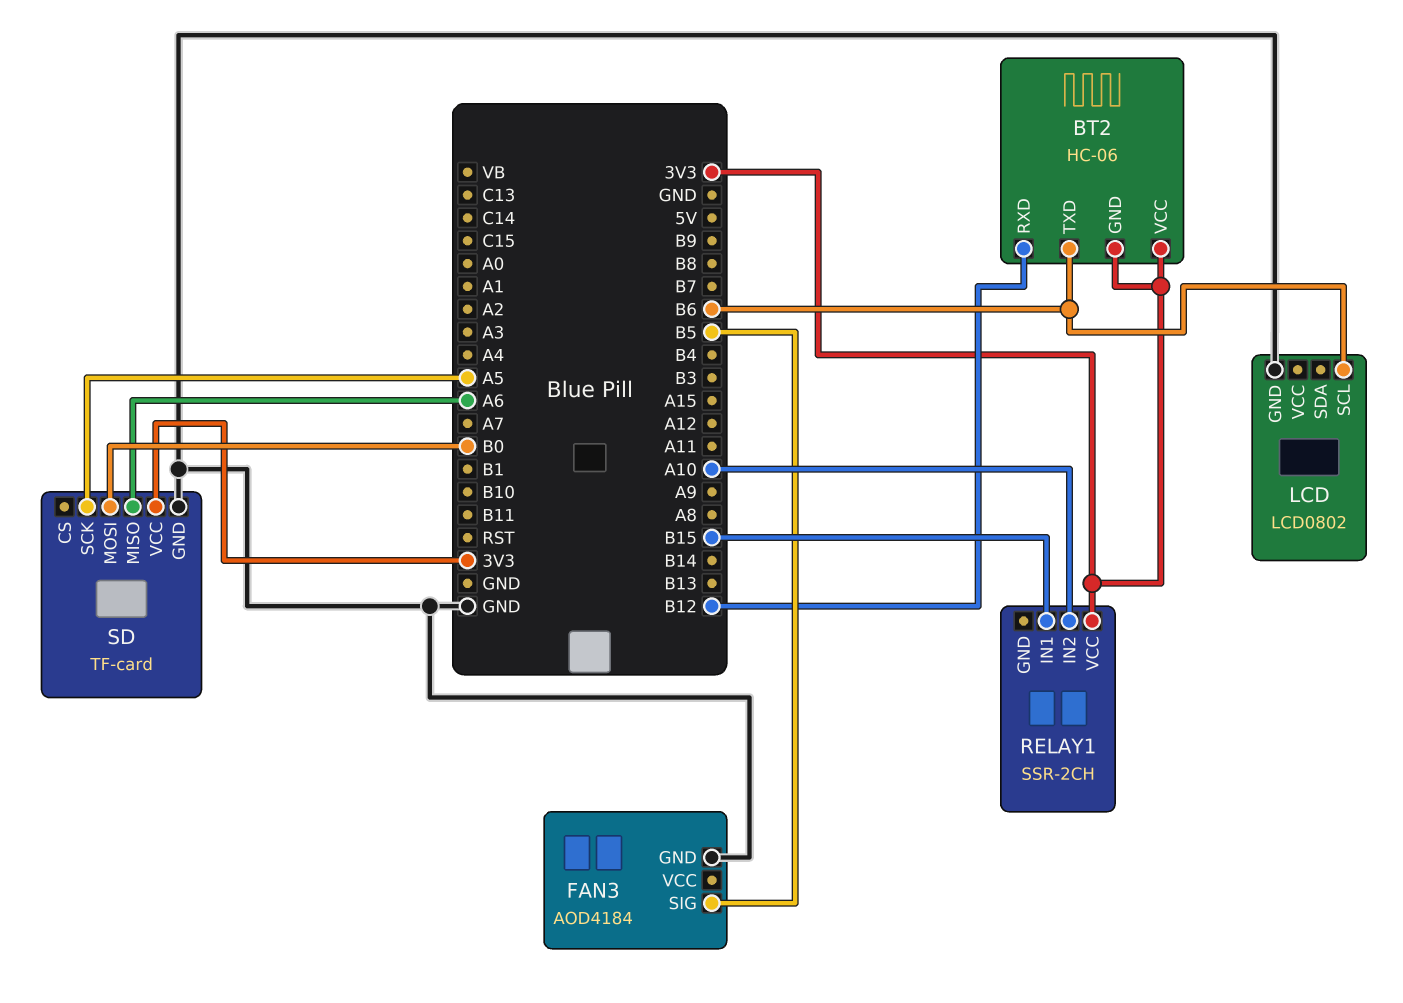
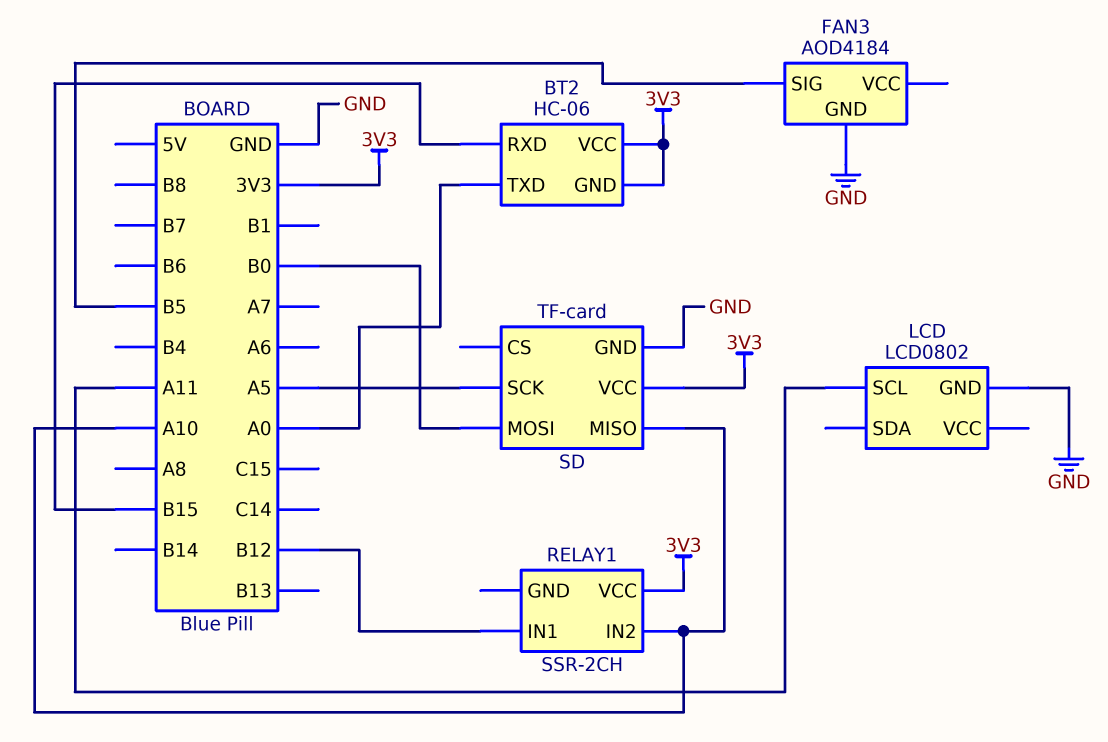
BT2 pin RXD: B12 -> B15
BT2 pin TXD: B6 -> A0
LCD pin SCL: B6 -> A11
RELAY1 pin IN1: B15 -> B12
SD pin MISO: A6 -> A10

